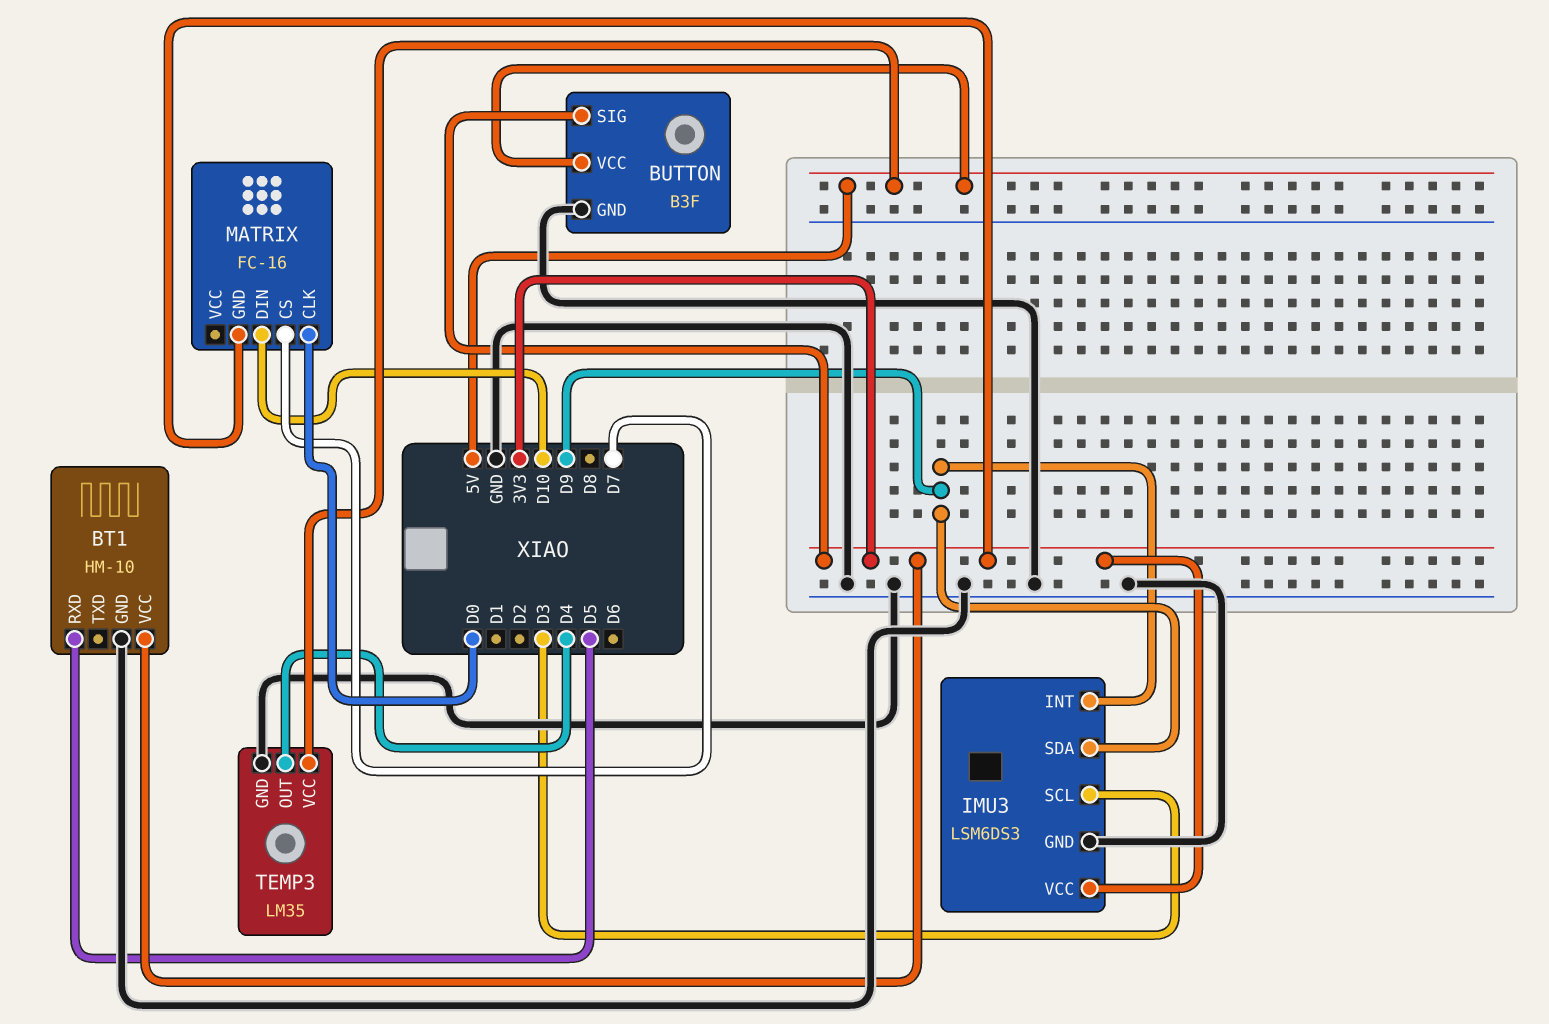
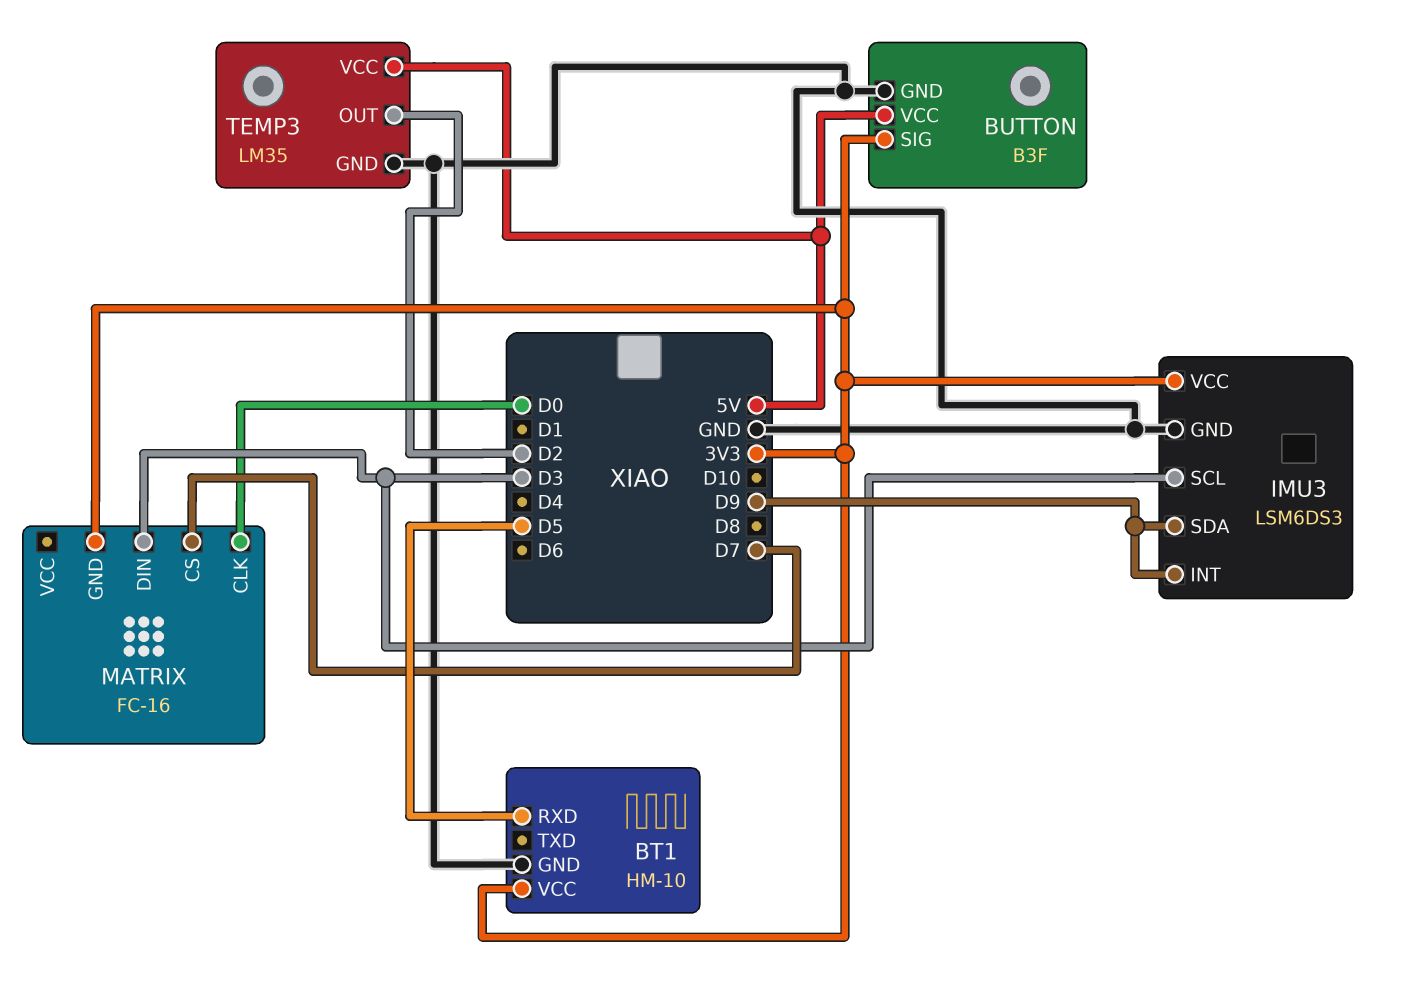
MATRIX pin DIN: D10 -> D3
TEMP3 pin OUT: D4 -> D2

